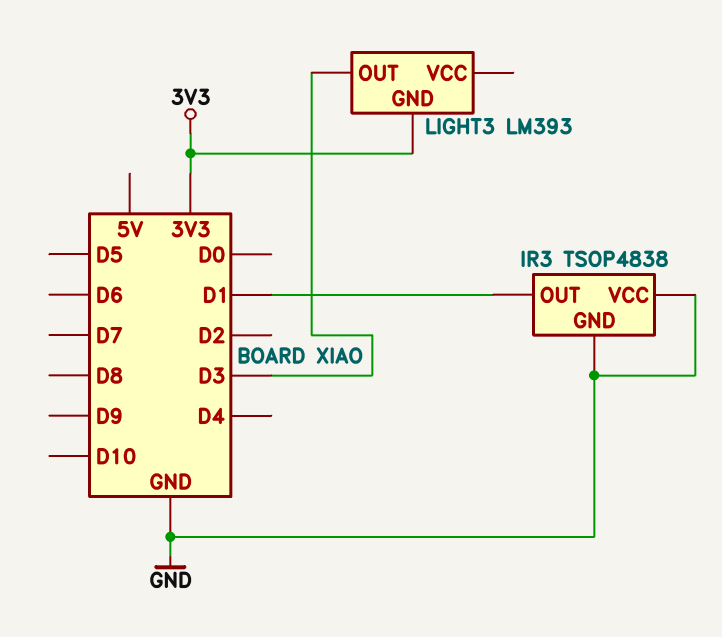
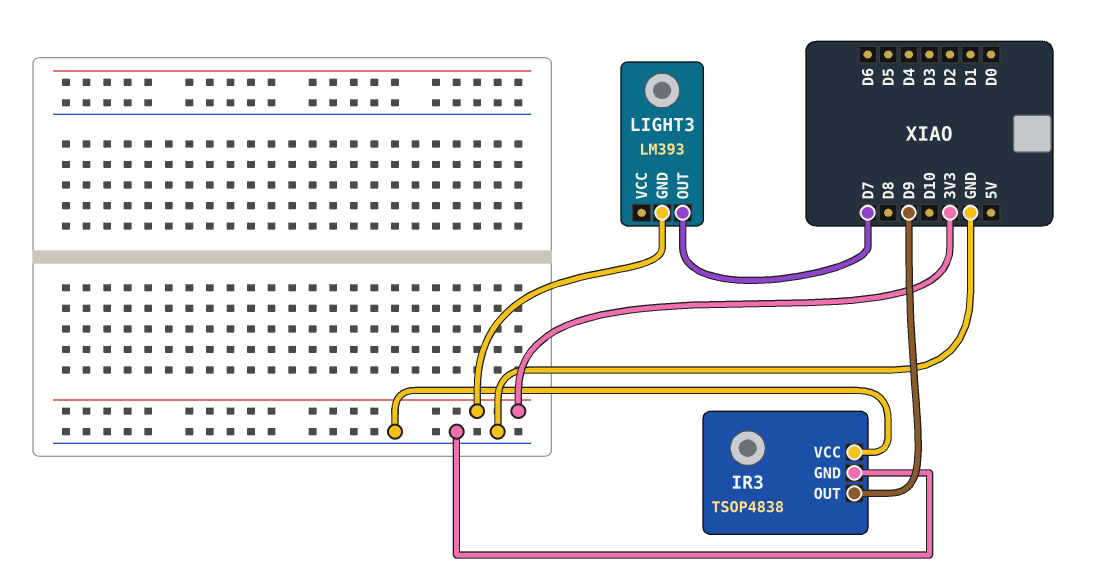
IR3 pin OUT: D1 -> D9
LIGHT3 pin OUT: D3 -> D7

